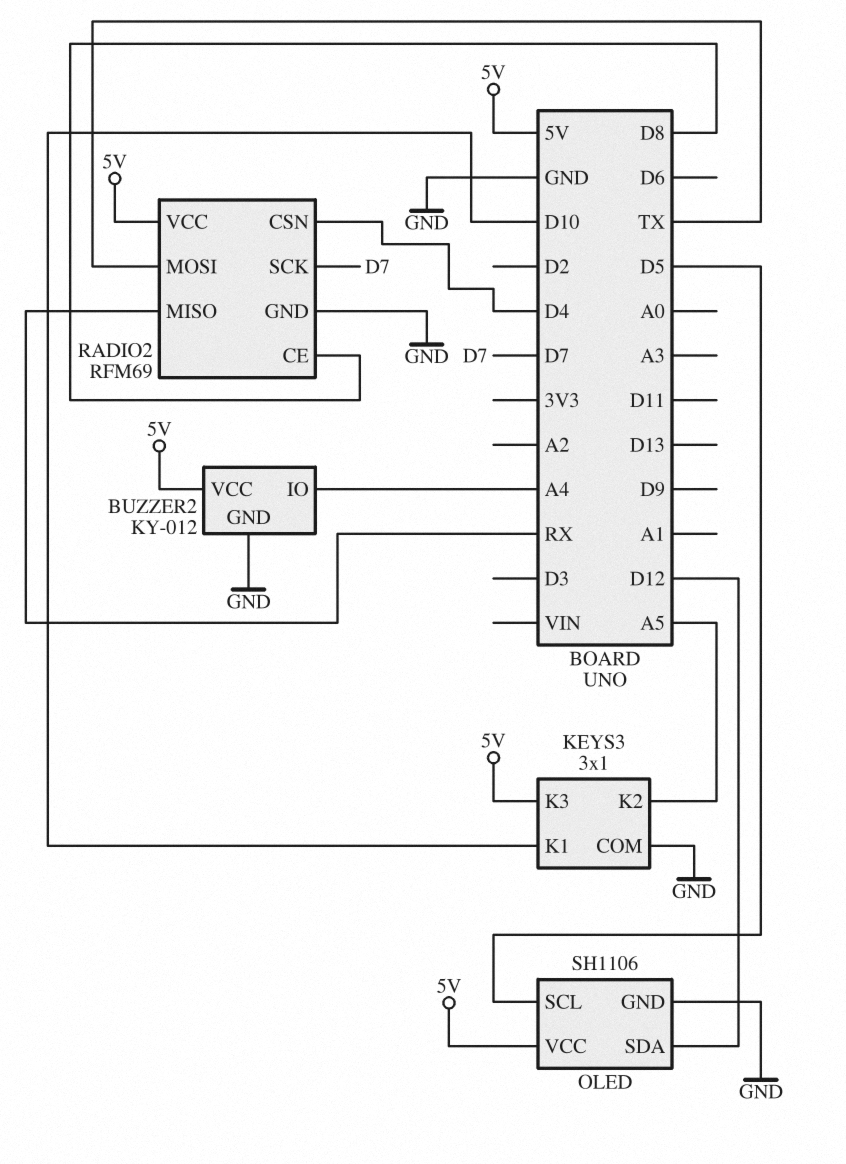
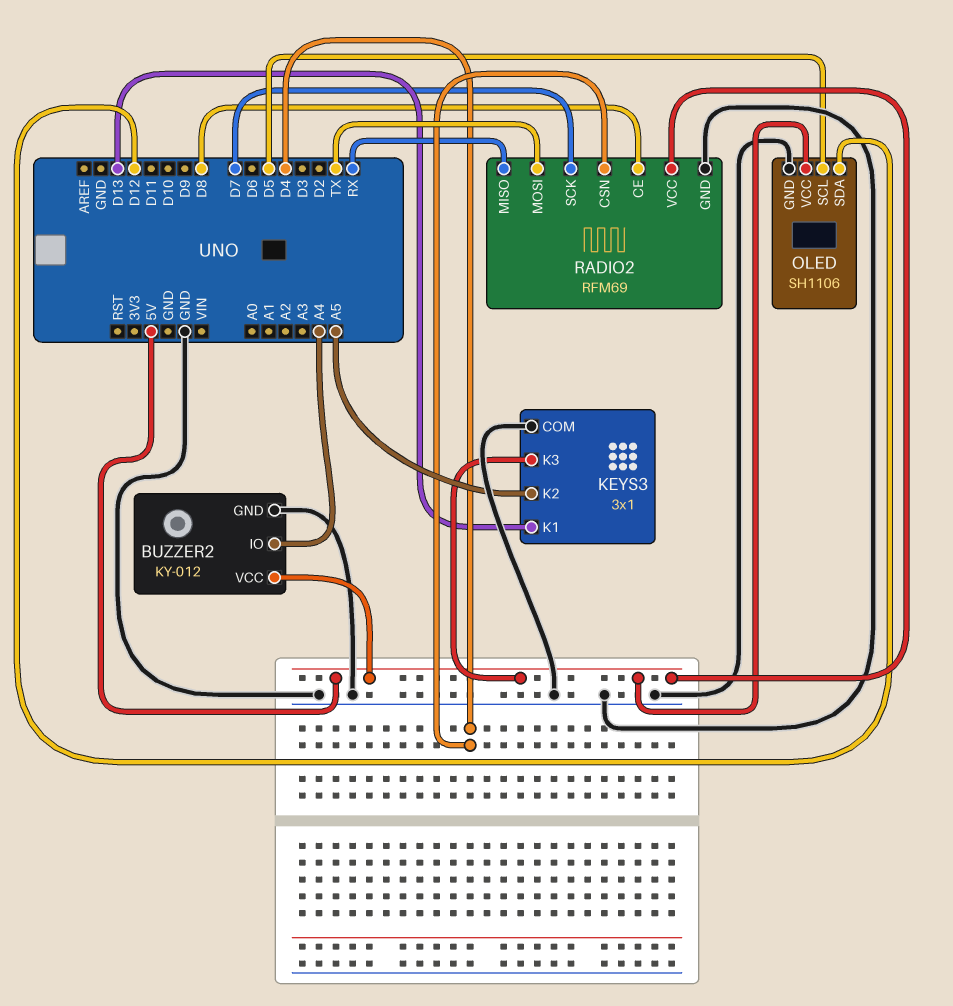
KEYS3 pin K1: D10 -> D13

